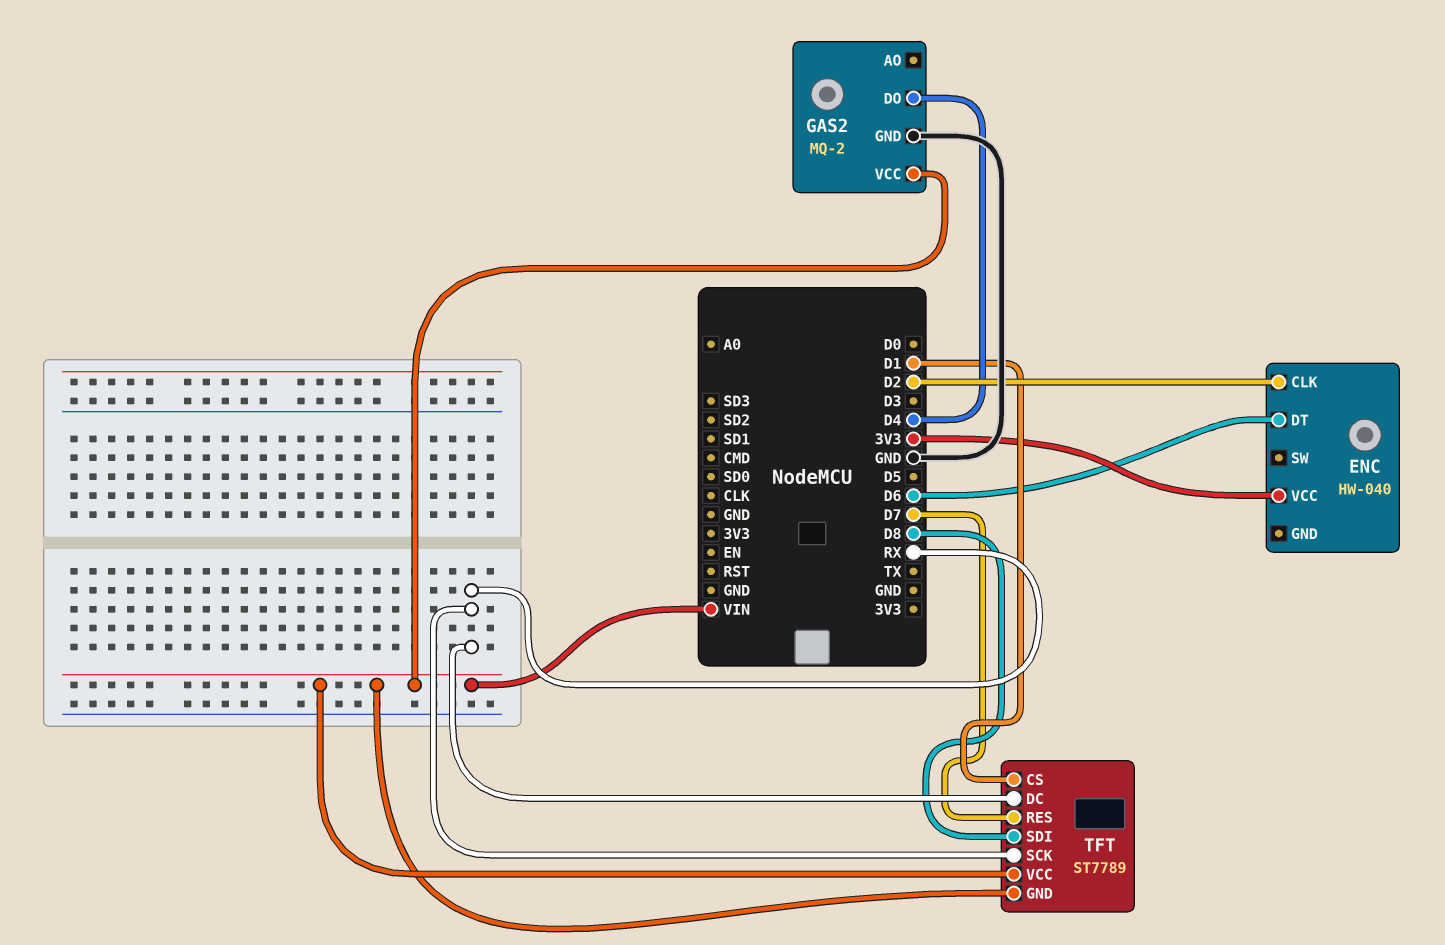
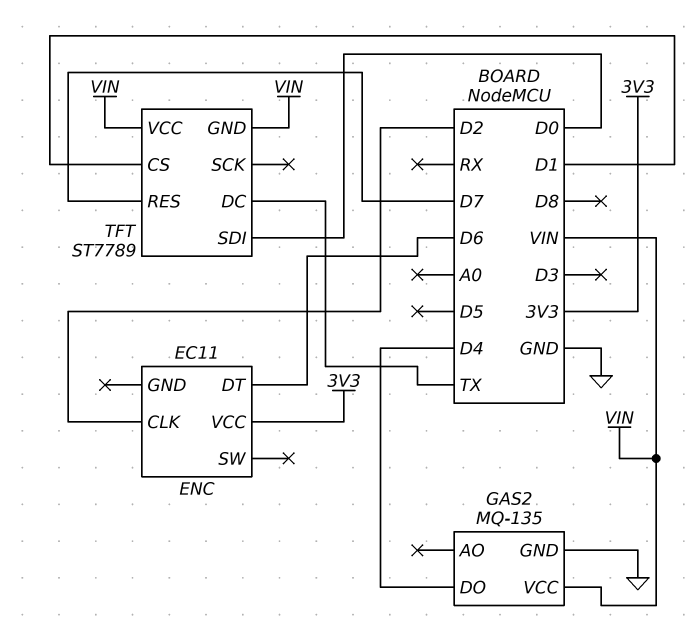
ENC: HW-040 -> EC11
GAS2: MQ-2 -> MQ-135
TFT pin DC: RX -> TX
TFT pin SCK: RX -> none
TFT pin SDI: D8 -> D0

